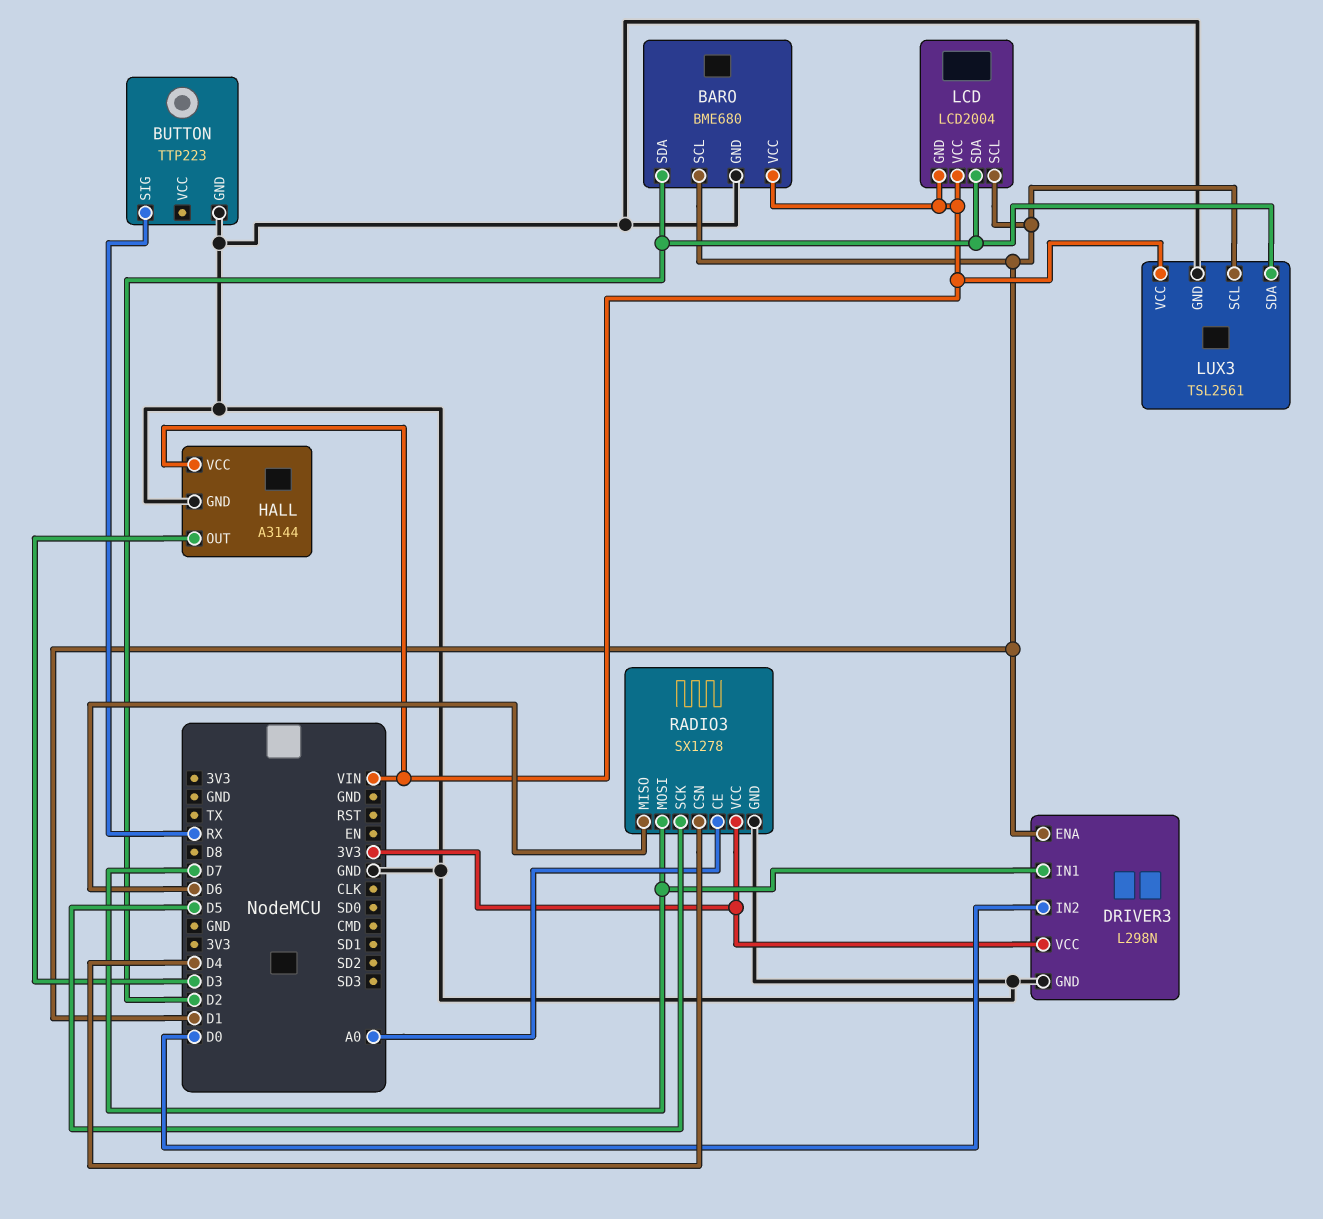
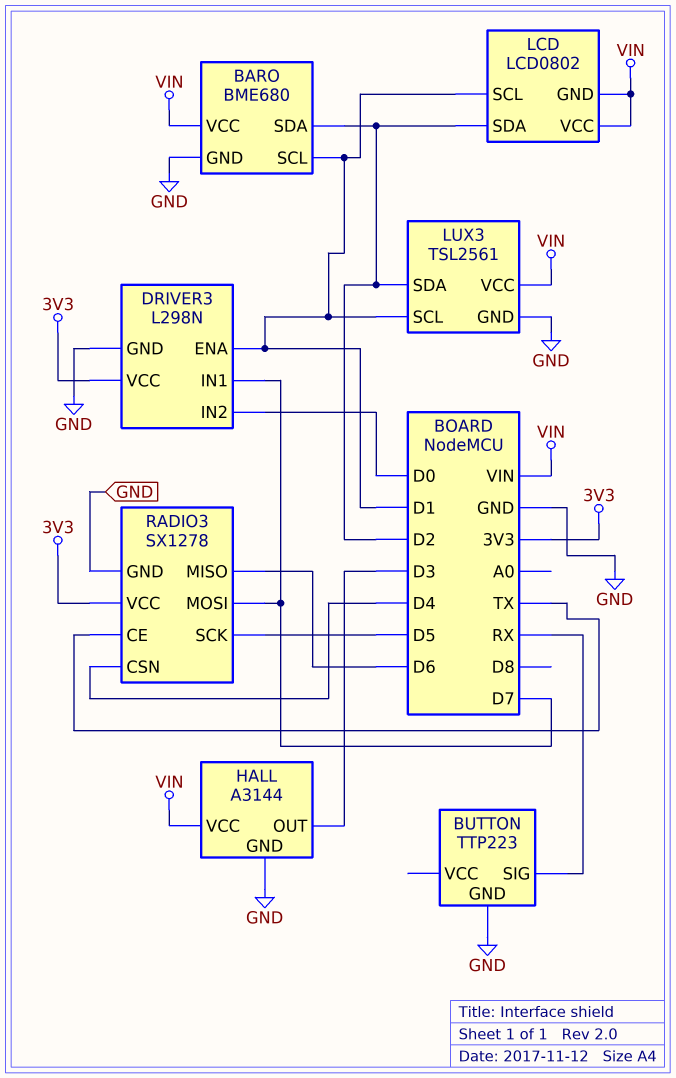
LCD: LCD2004 -> LCD0802
RADIO3 pin CE: A0 -> TX

